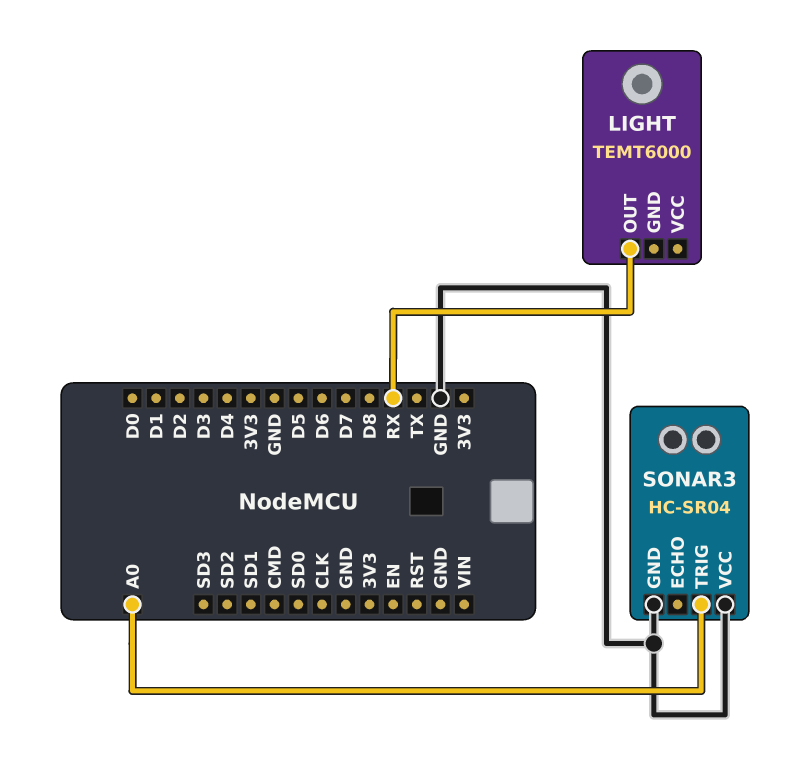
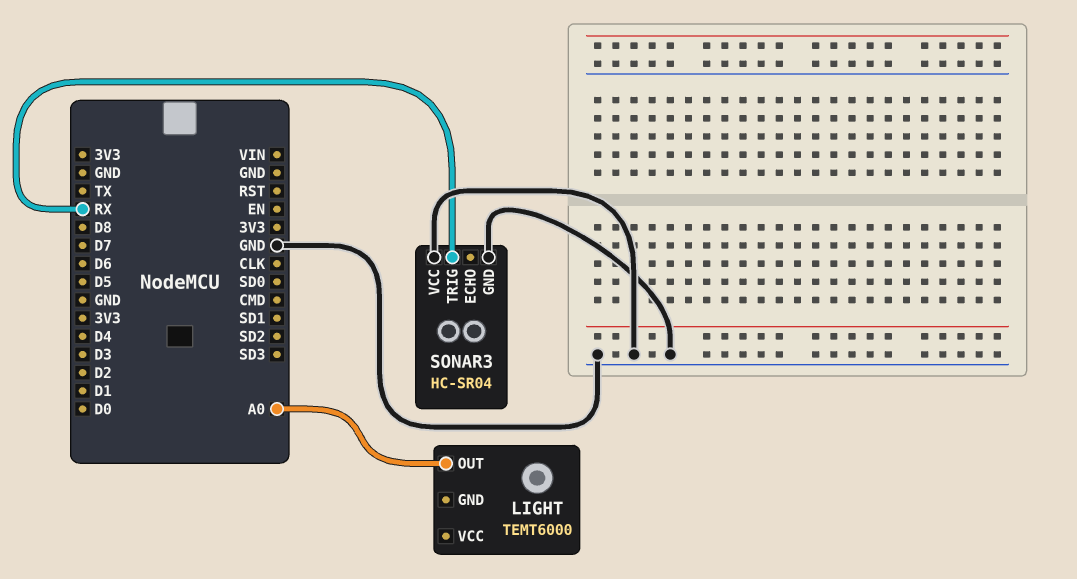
LIGHT pin OUT: RX -> A0
SONAR3 pin TRIG: A0 -> RX

